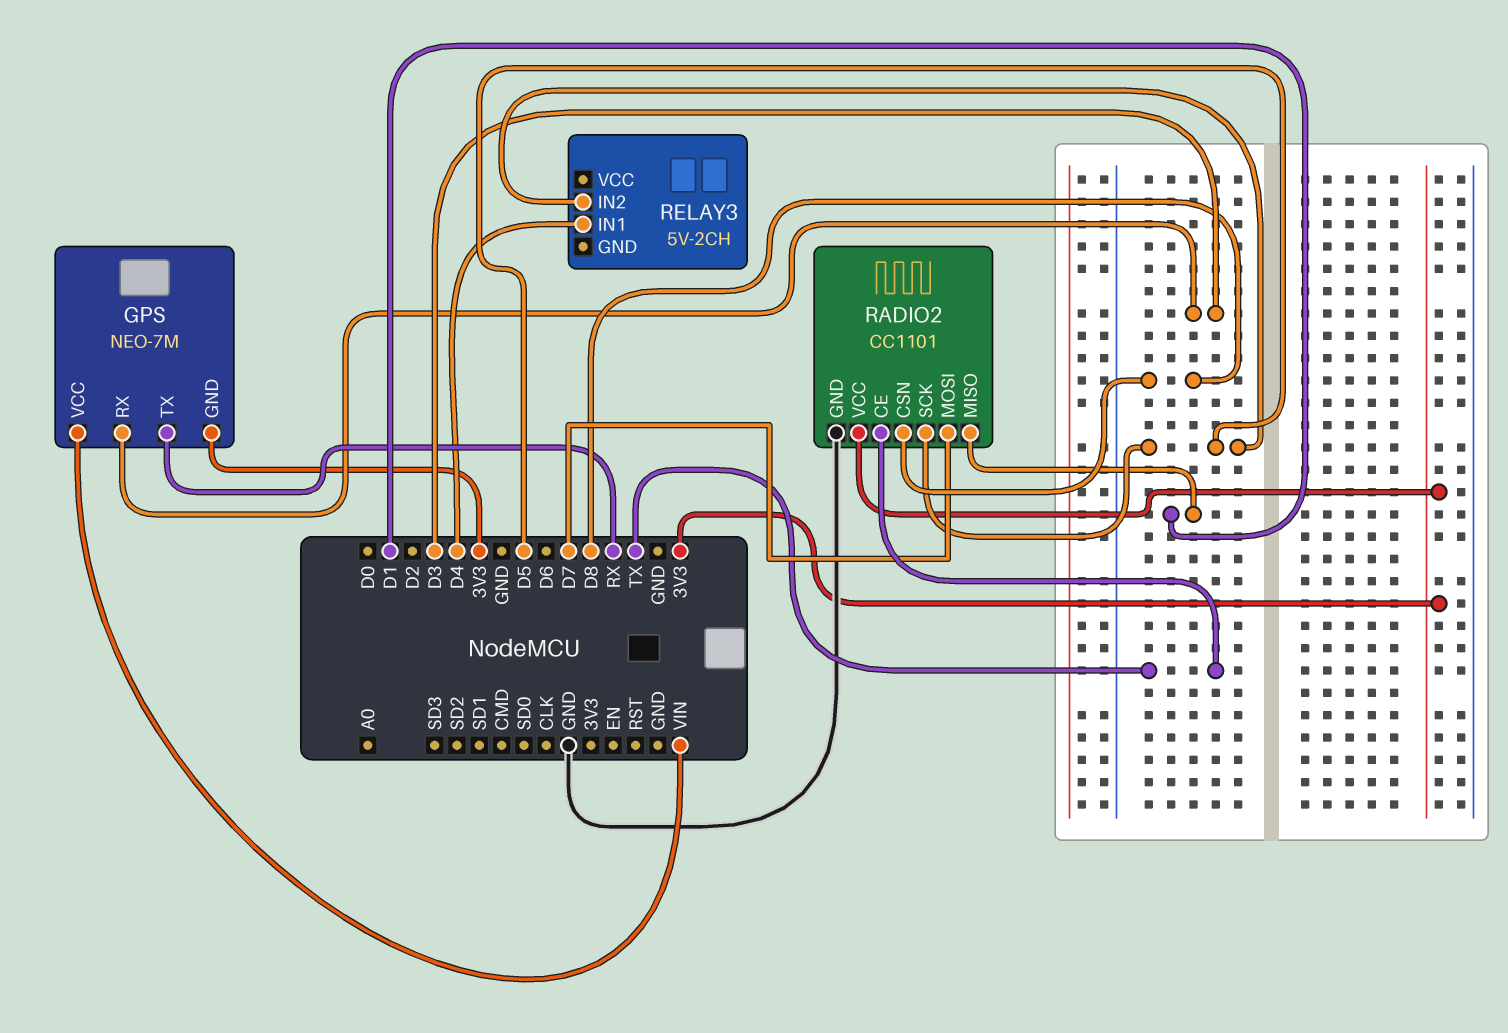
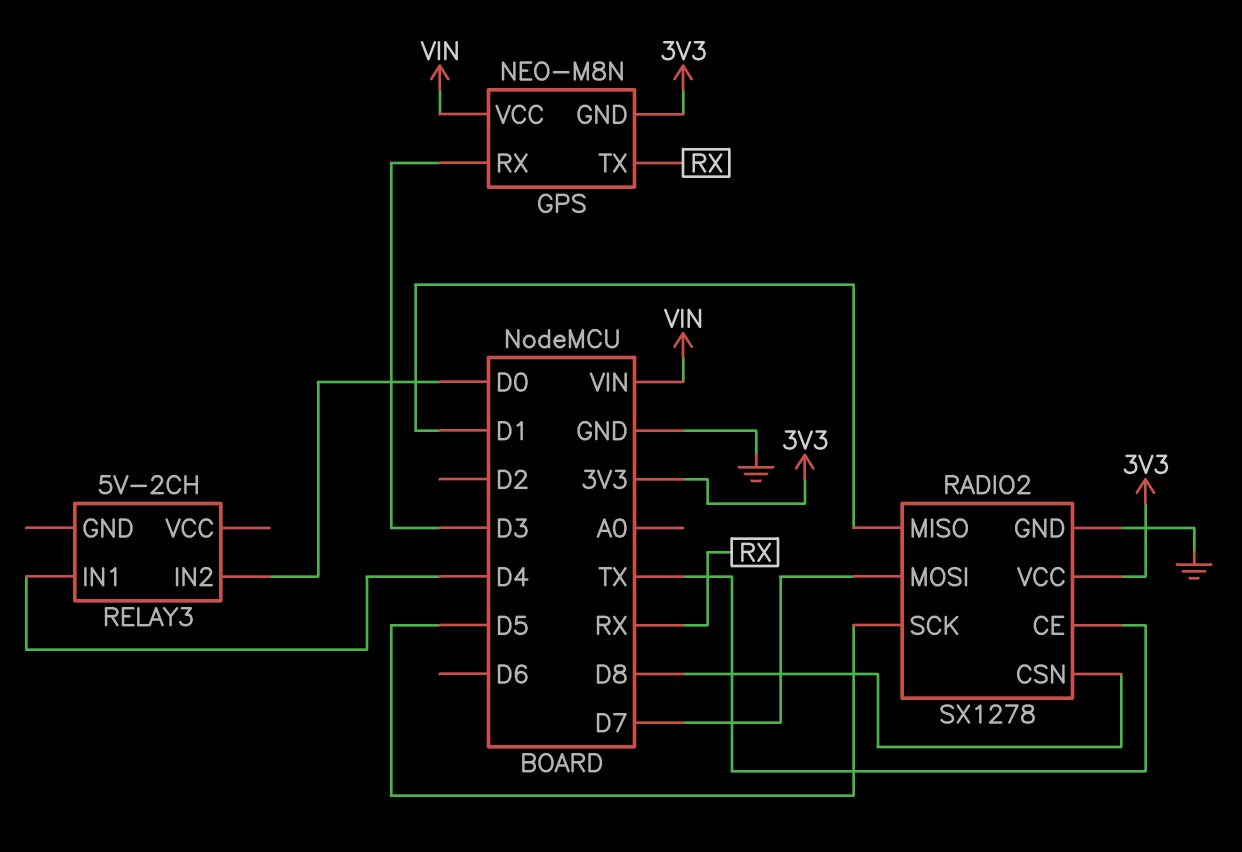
GPS: NEO-7M -> NEO-M8N
RADIO2: CC1101 -> SX1278
RELAY3 pin IN2: D5 -> D0

